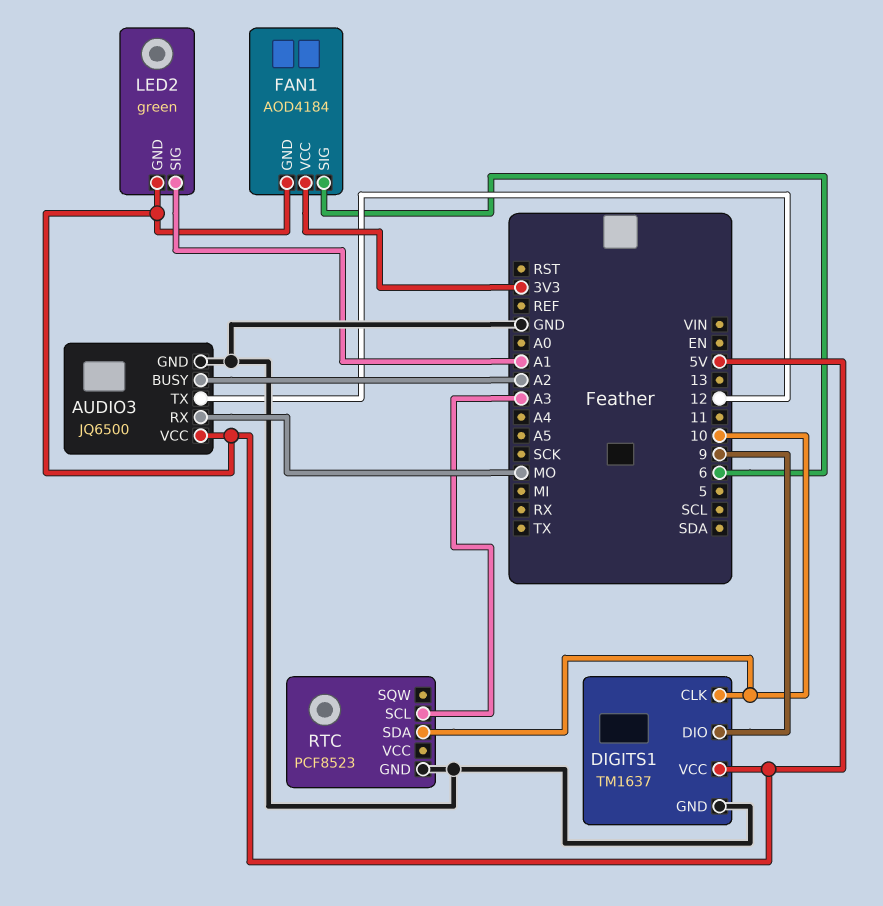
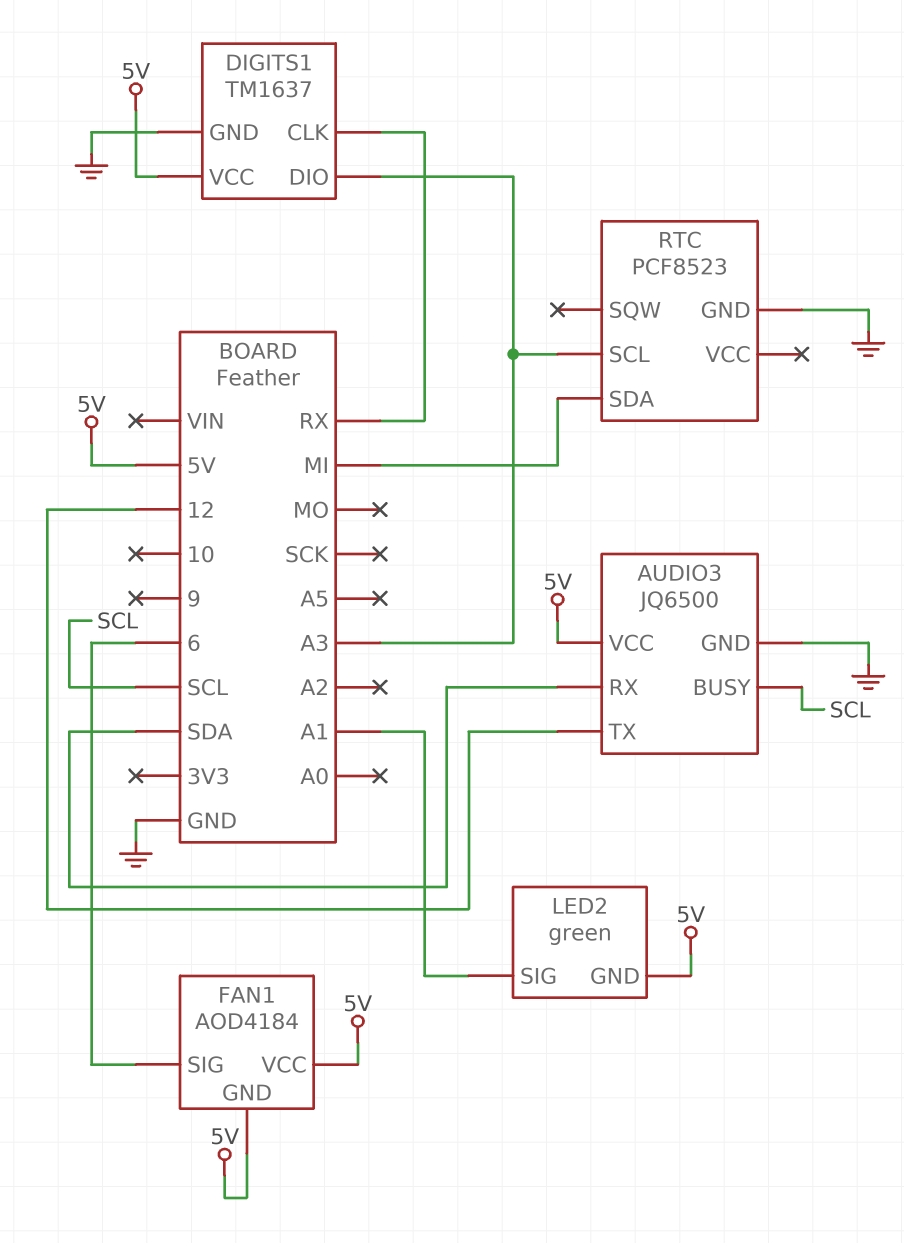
AUDIO3 pin BUSY: A2 -> SCL
AUDIO3 pin RX: MO -> SDA
DIGITS1 pin CLK: 10 -> RX
DIGITS1 pin DIO: 9 -> A3
FAN1 pin VCC: 3V3 -> 5V
RTC pin SDA: 10 -> MI

